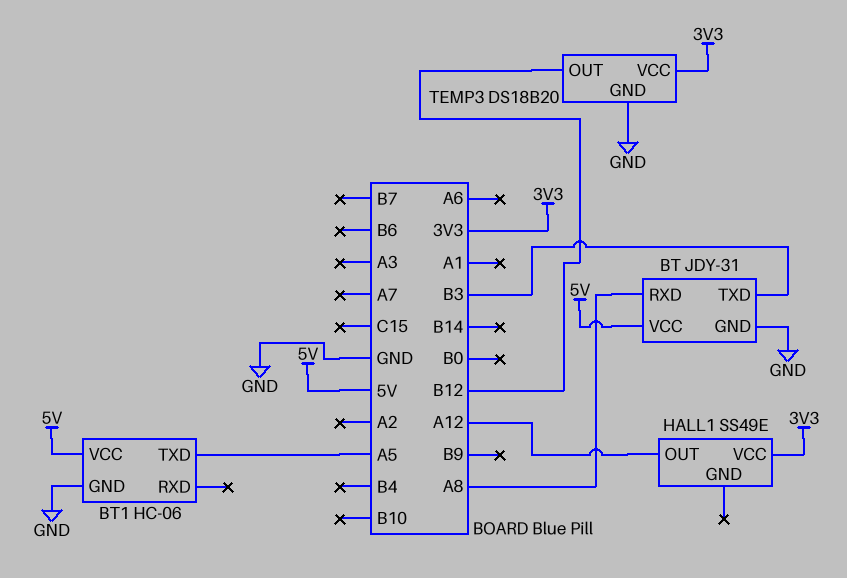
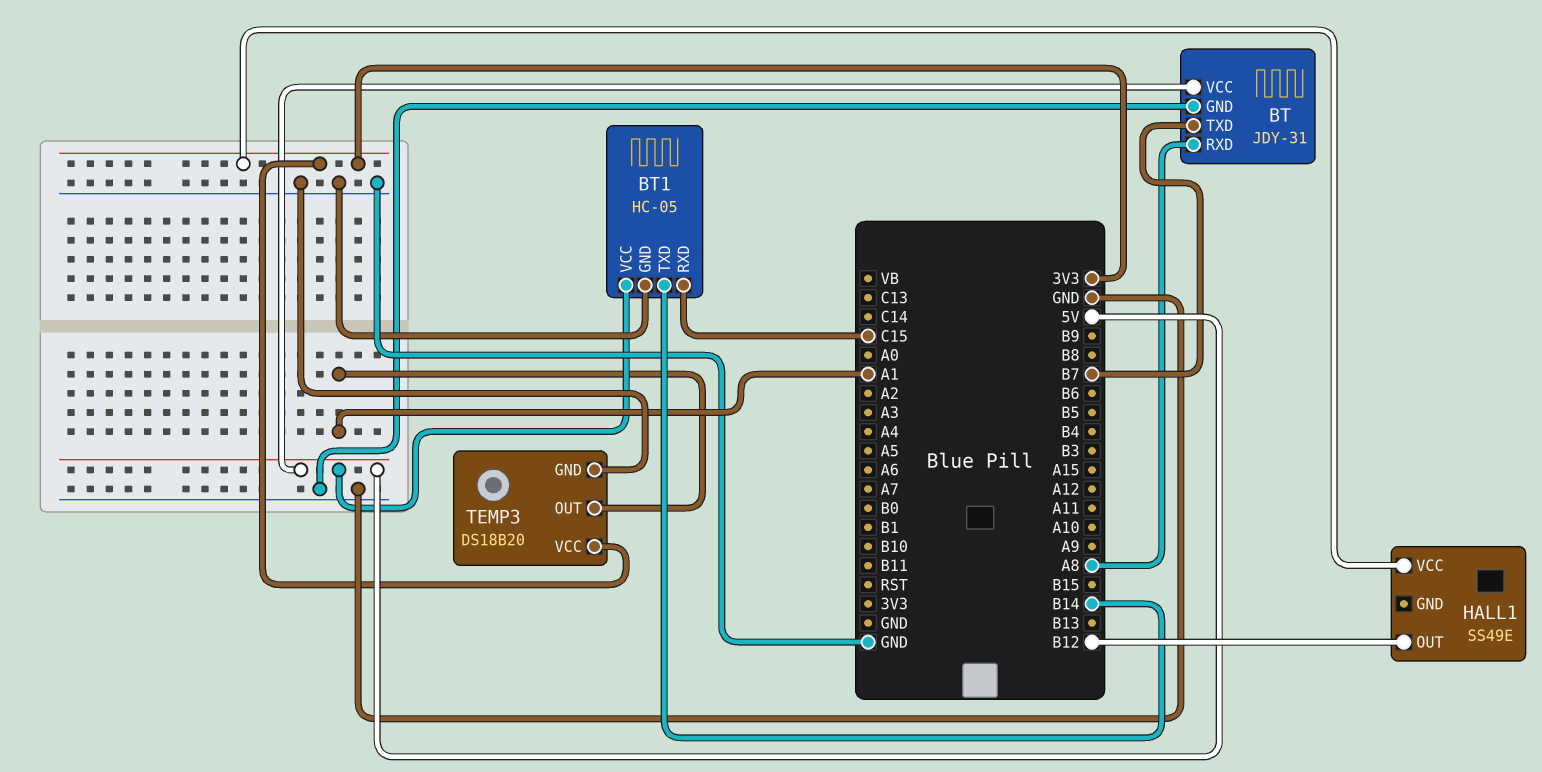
BT pin TXD: B3 -> B7
BT1: HC-06 -> HC-05
BT1 pin RXD: none -> C15
BT1 pin TXD: A5 -> B14
HALL1 pin OUT: A12 -> B12
TEMP3 pin OUT: B12 -> A1

